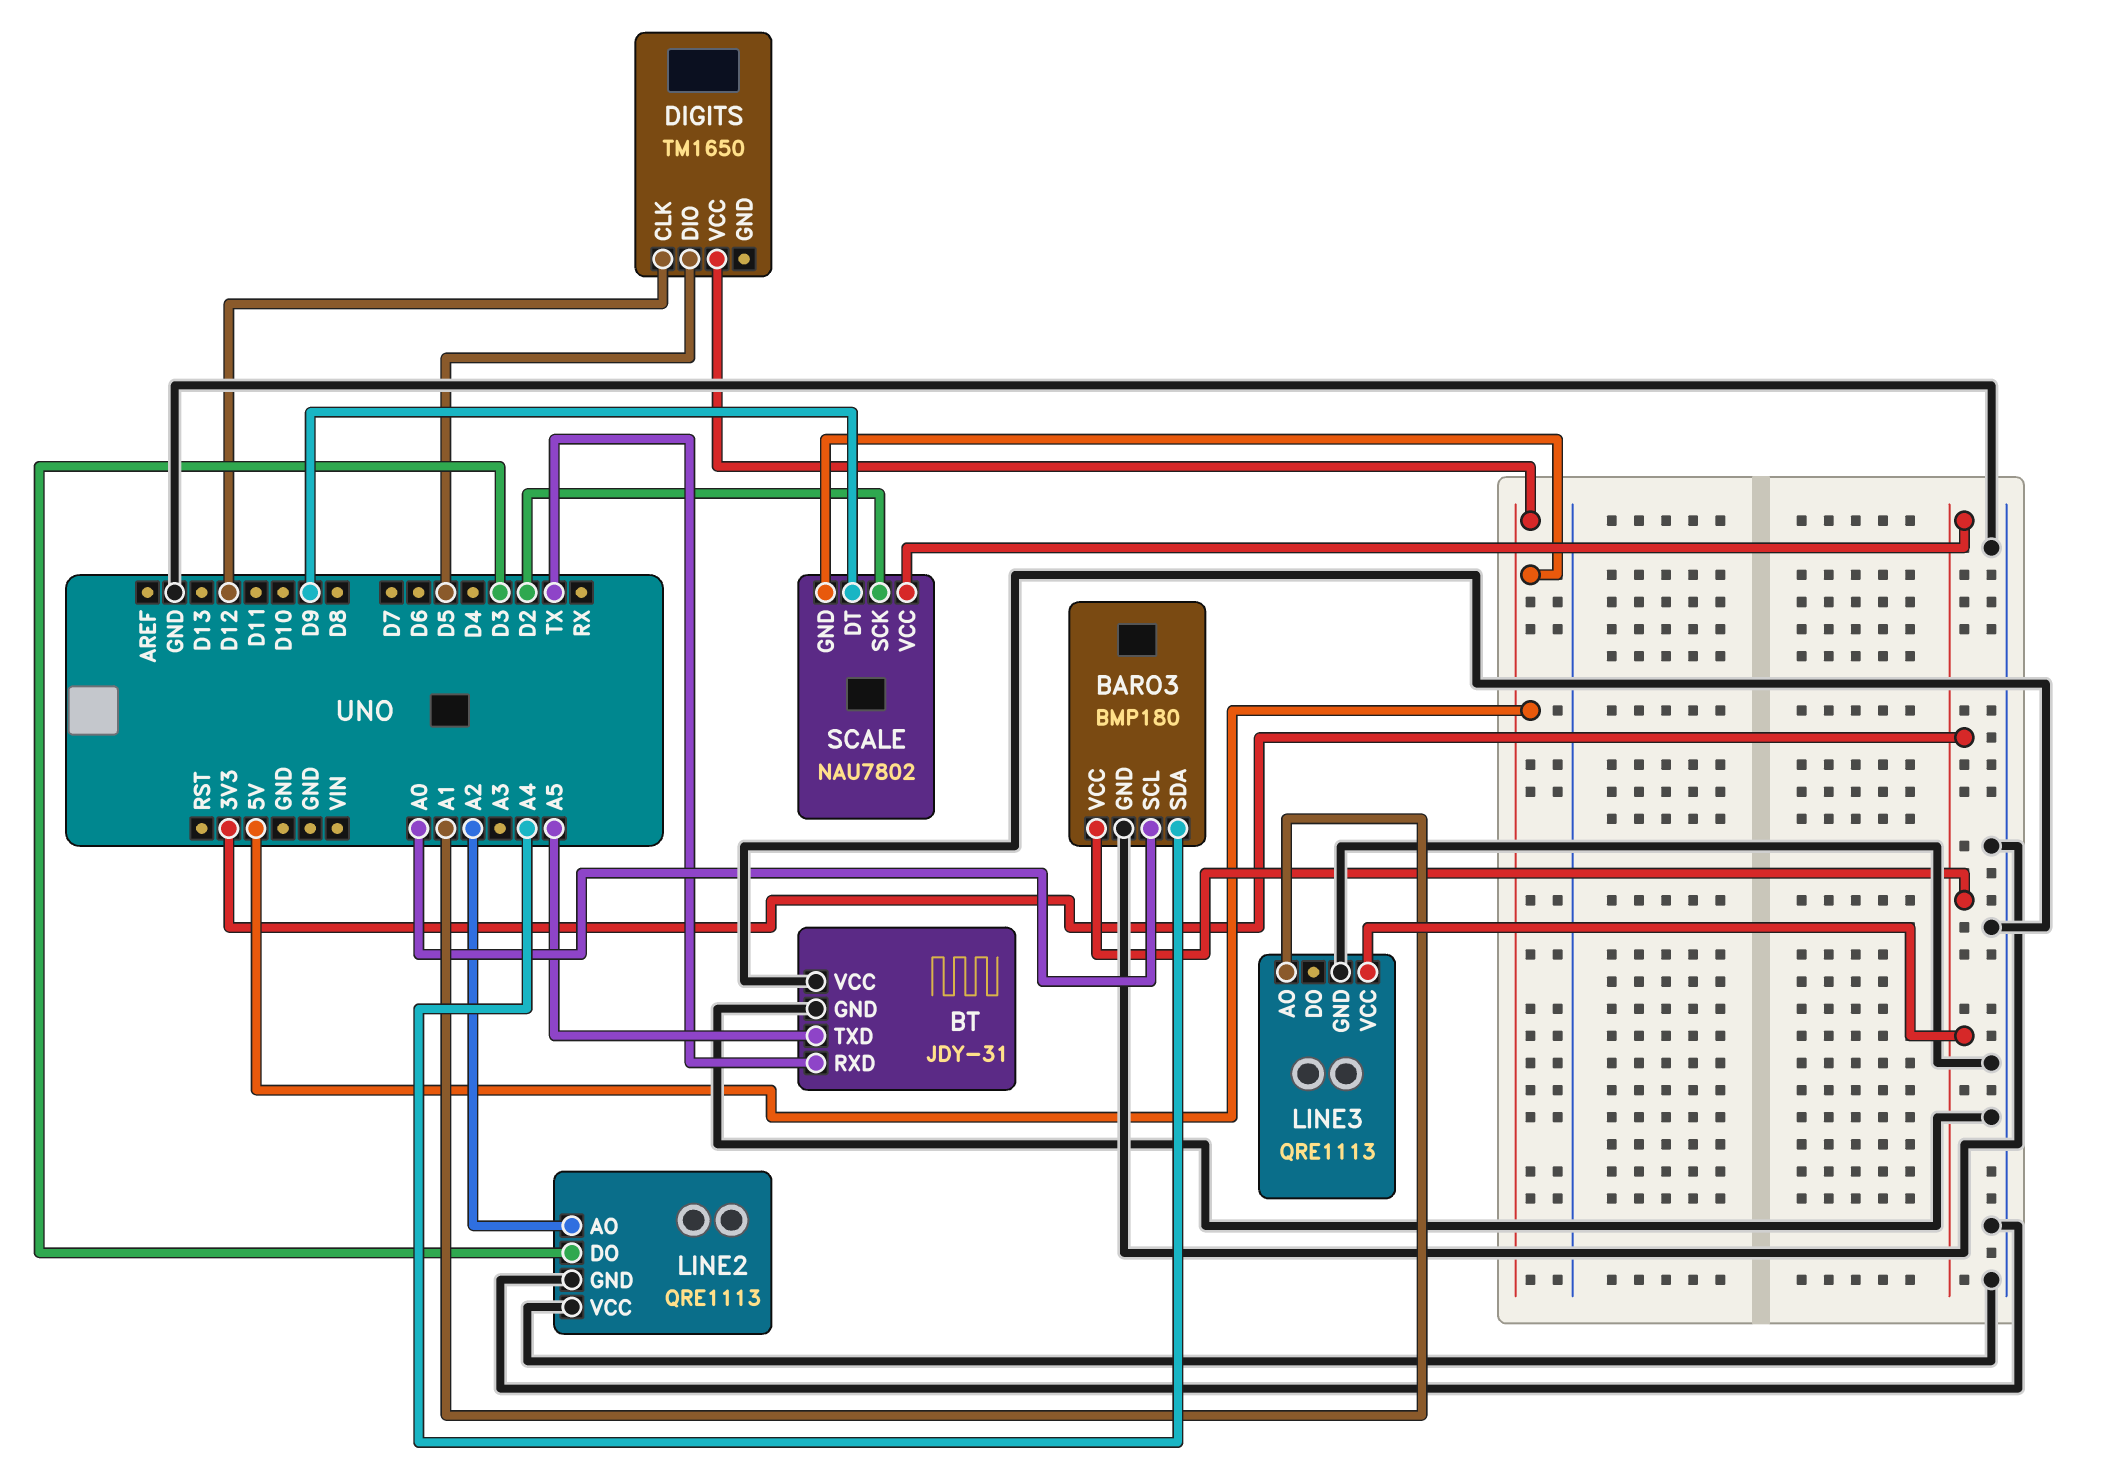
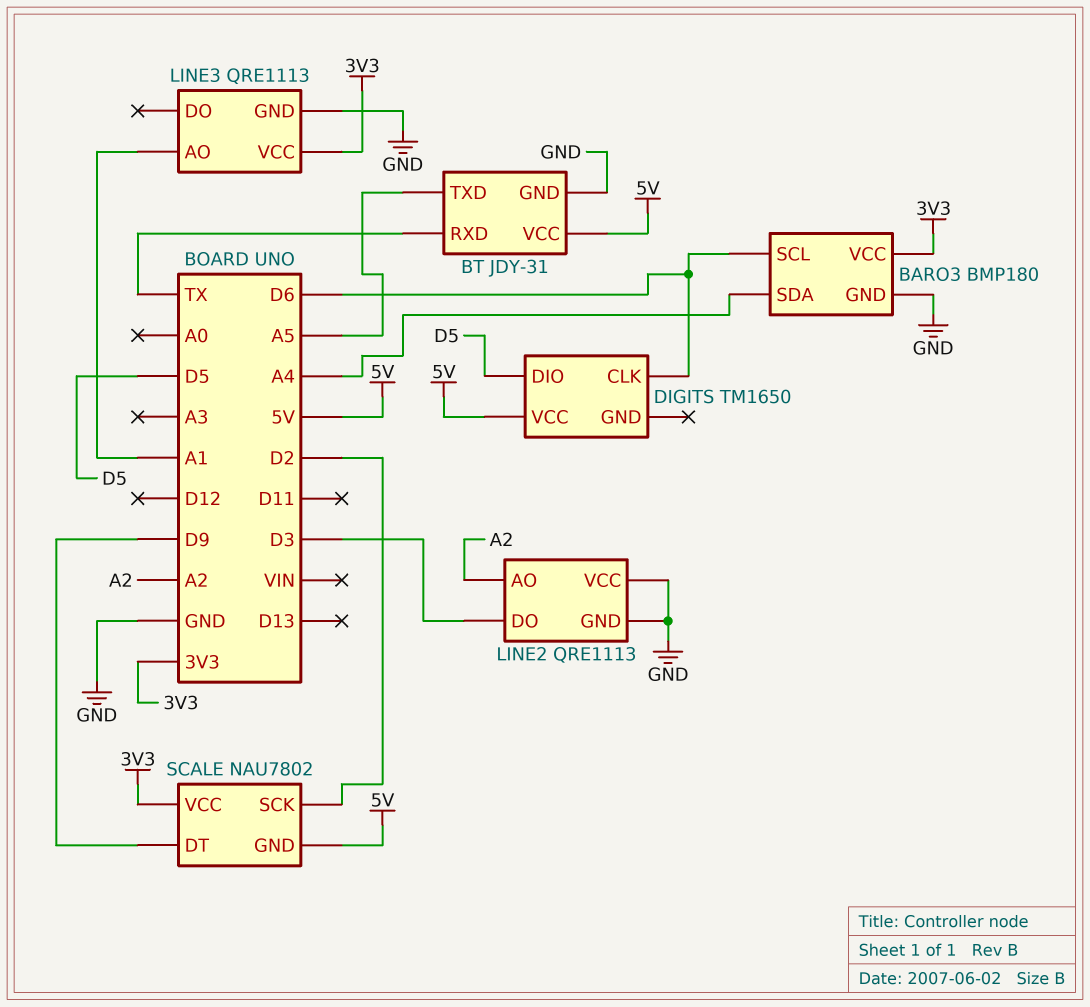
BARO3 pin SCL: A0 -> D6
BT pin VCC: GND -> 5V
DIGITS pin CLK: D12 -> D6

